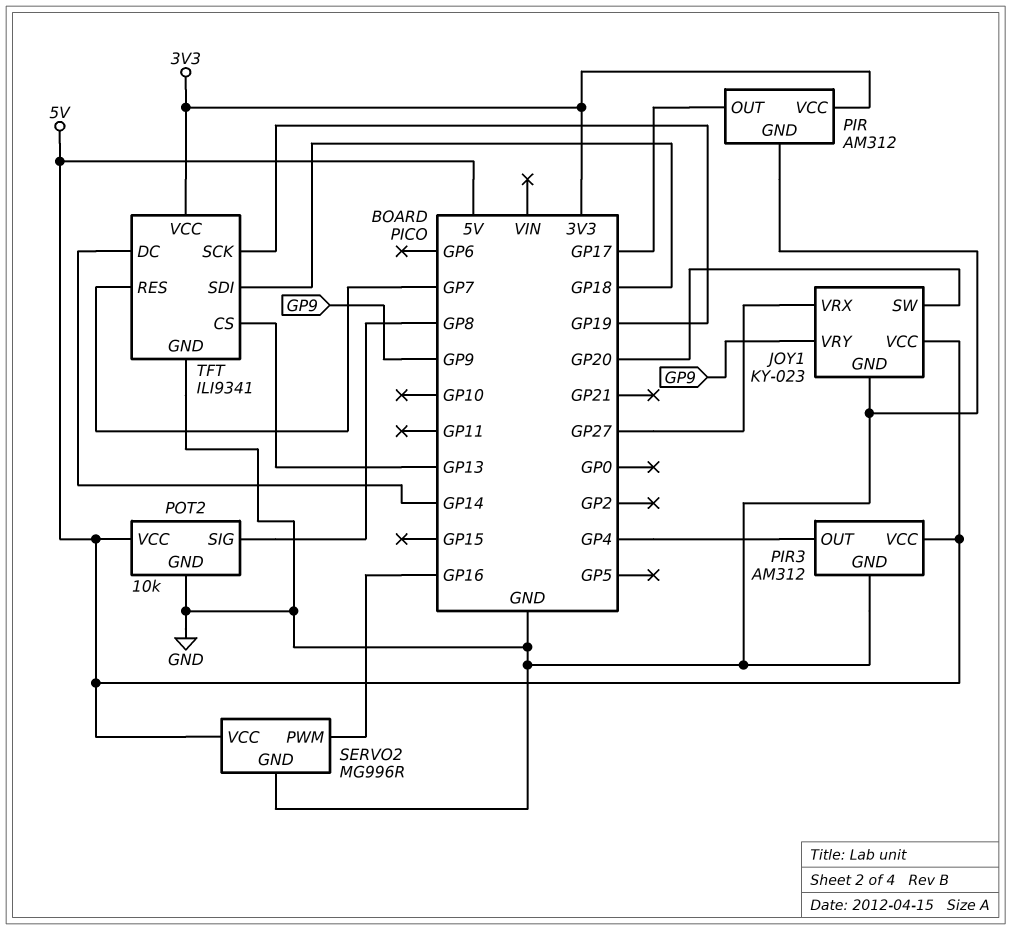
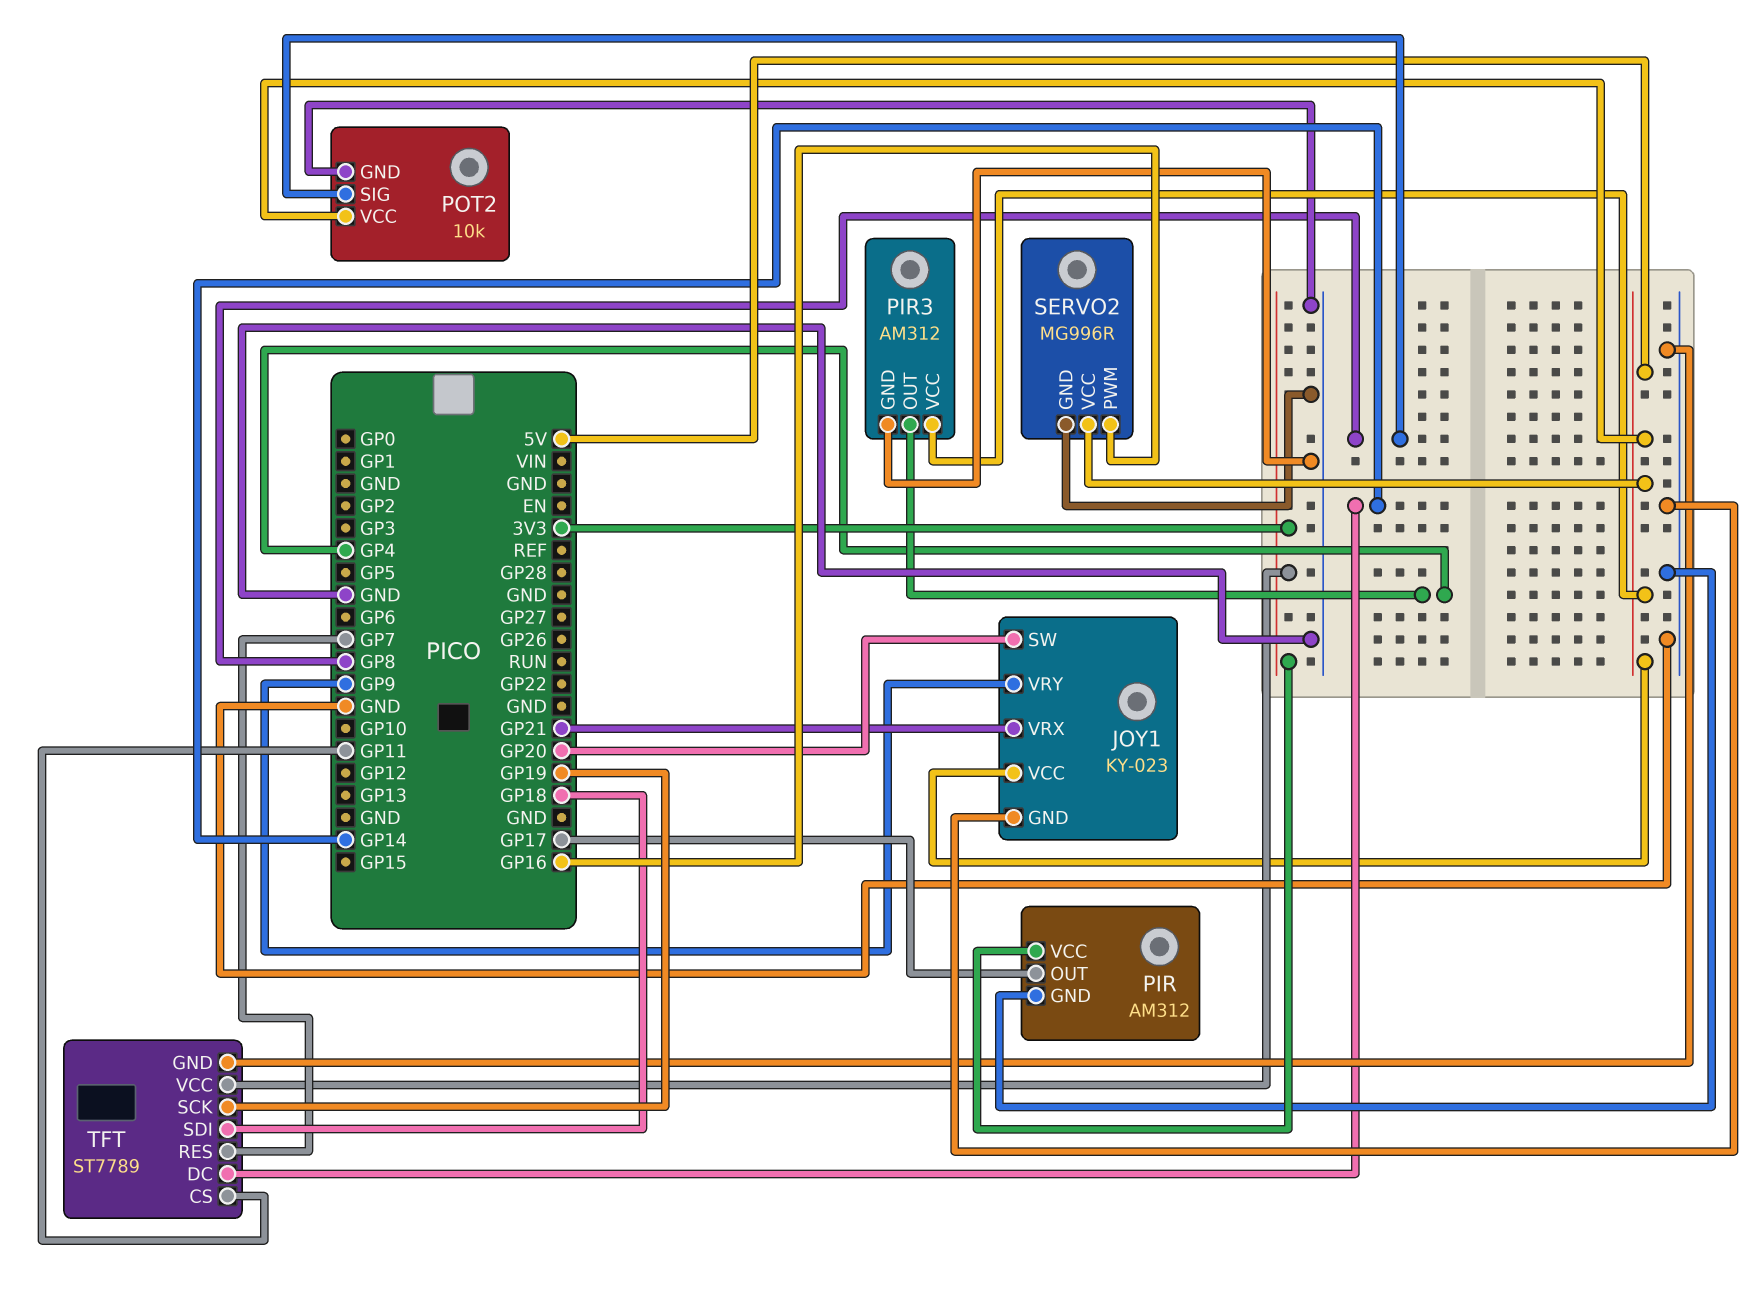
JOY1 pin VRX: GP27 -> GP21
TFT: ILI9341 -> ST7789
TFT pin CS: GP13 -> GP11

